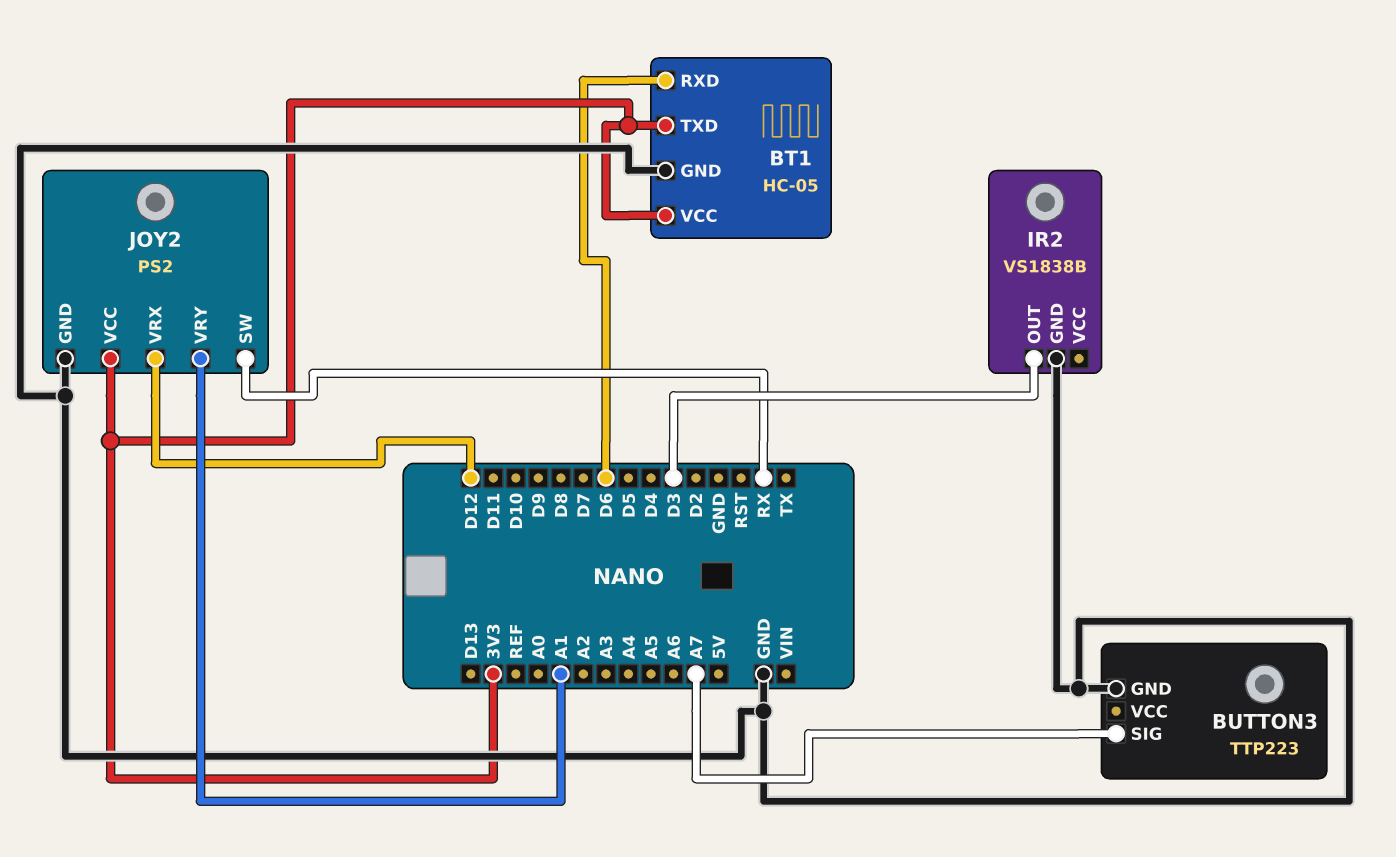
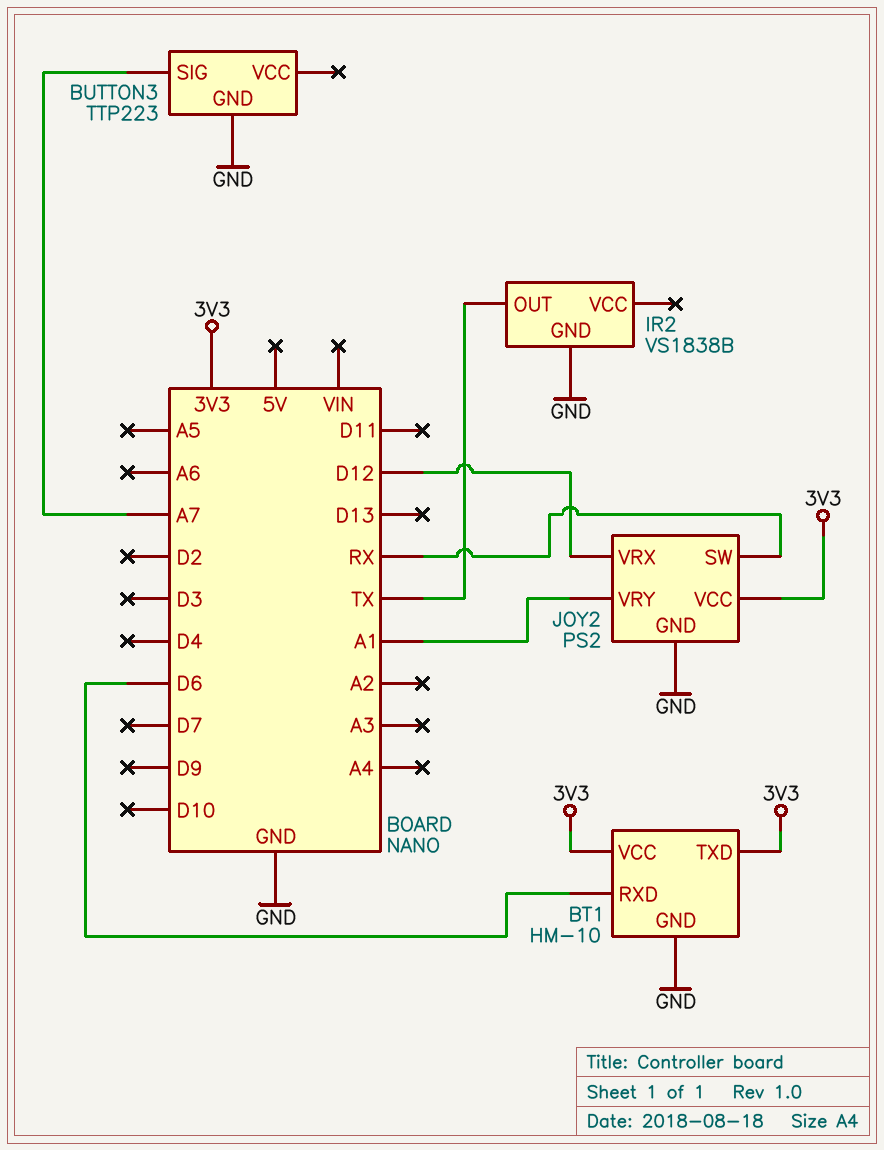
BT1: HC-05 -> HM-10
IR2 pin OUT: D3 -> TX

